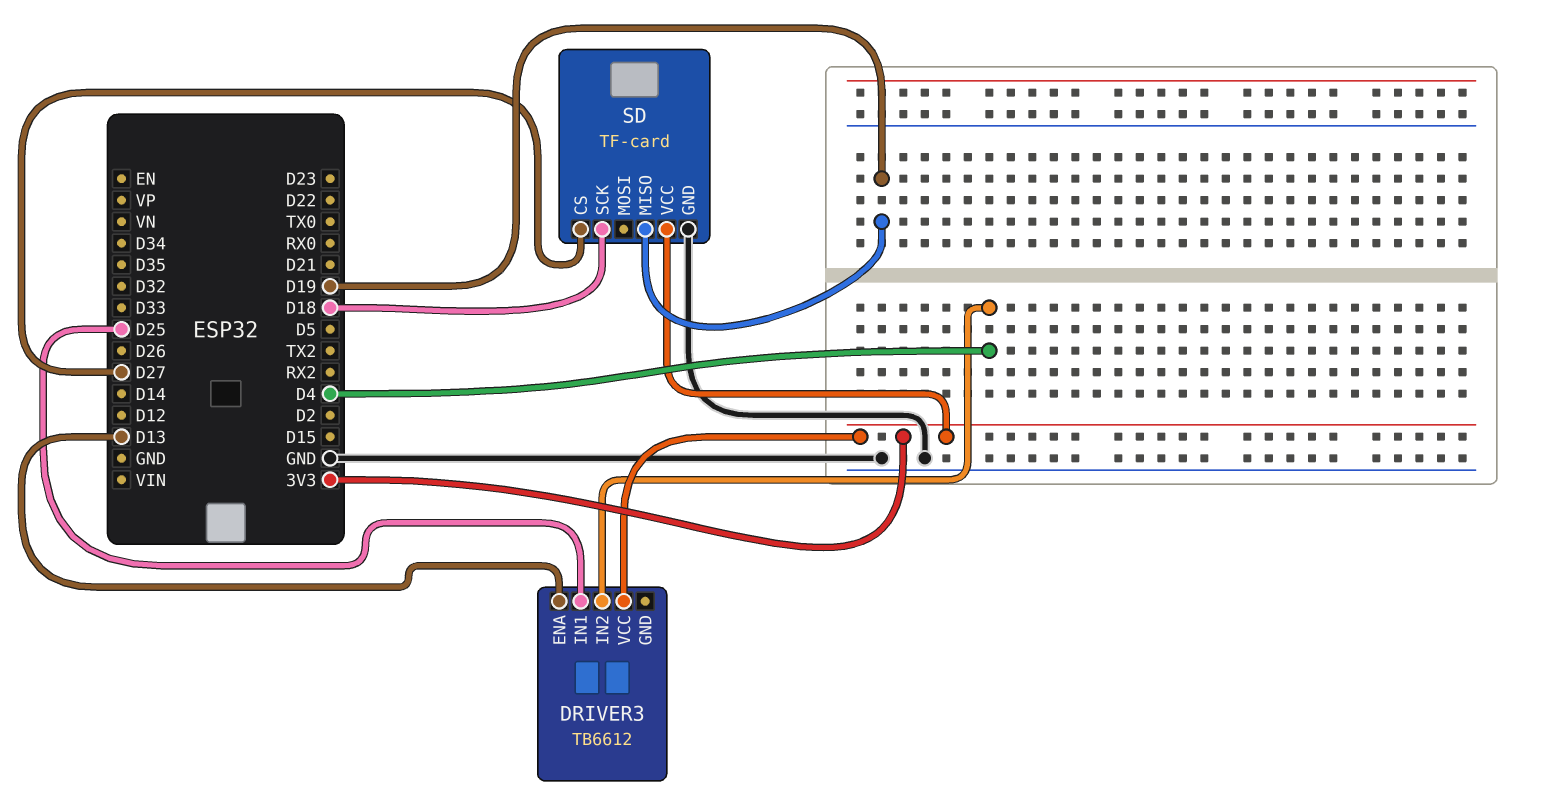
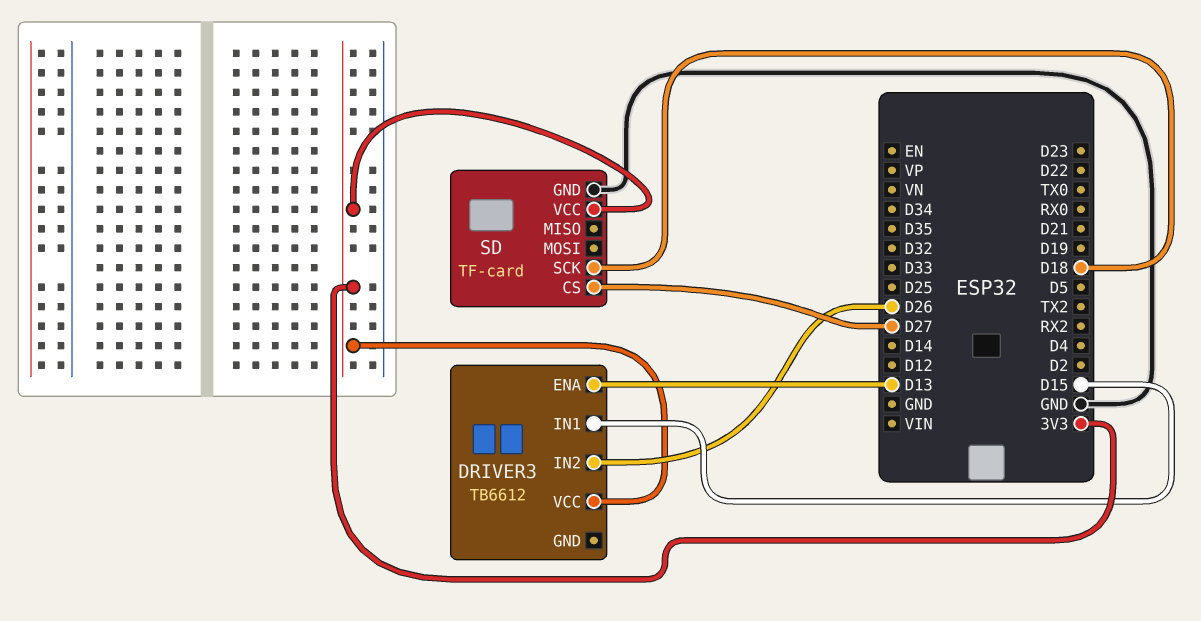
DRIVER3 pin IN1: D25 -> D15
DRIVER3 pin IN2: D4 -> D26
SD pin MISO: D19 -> none

